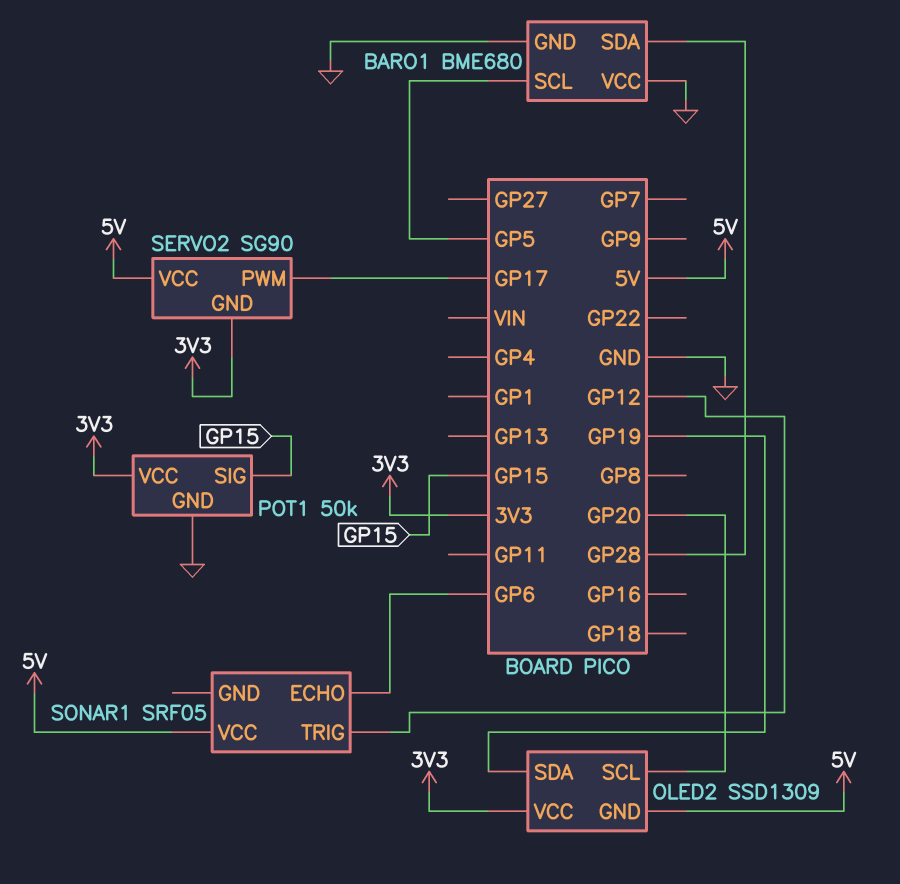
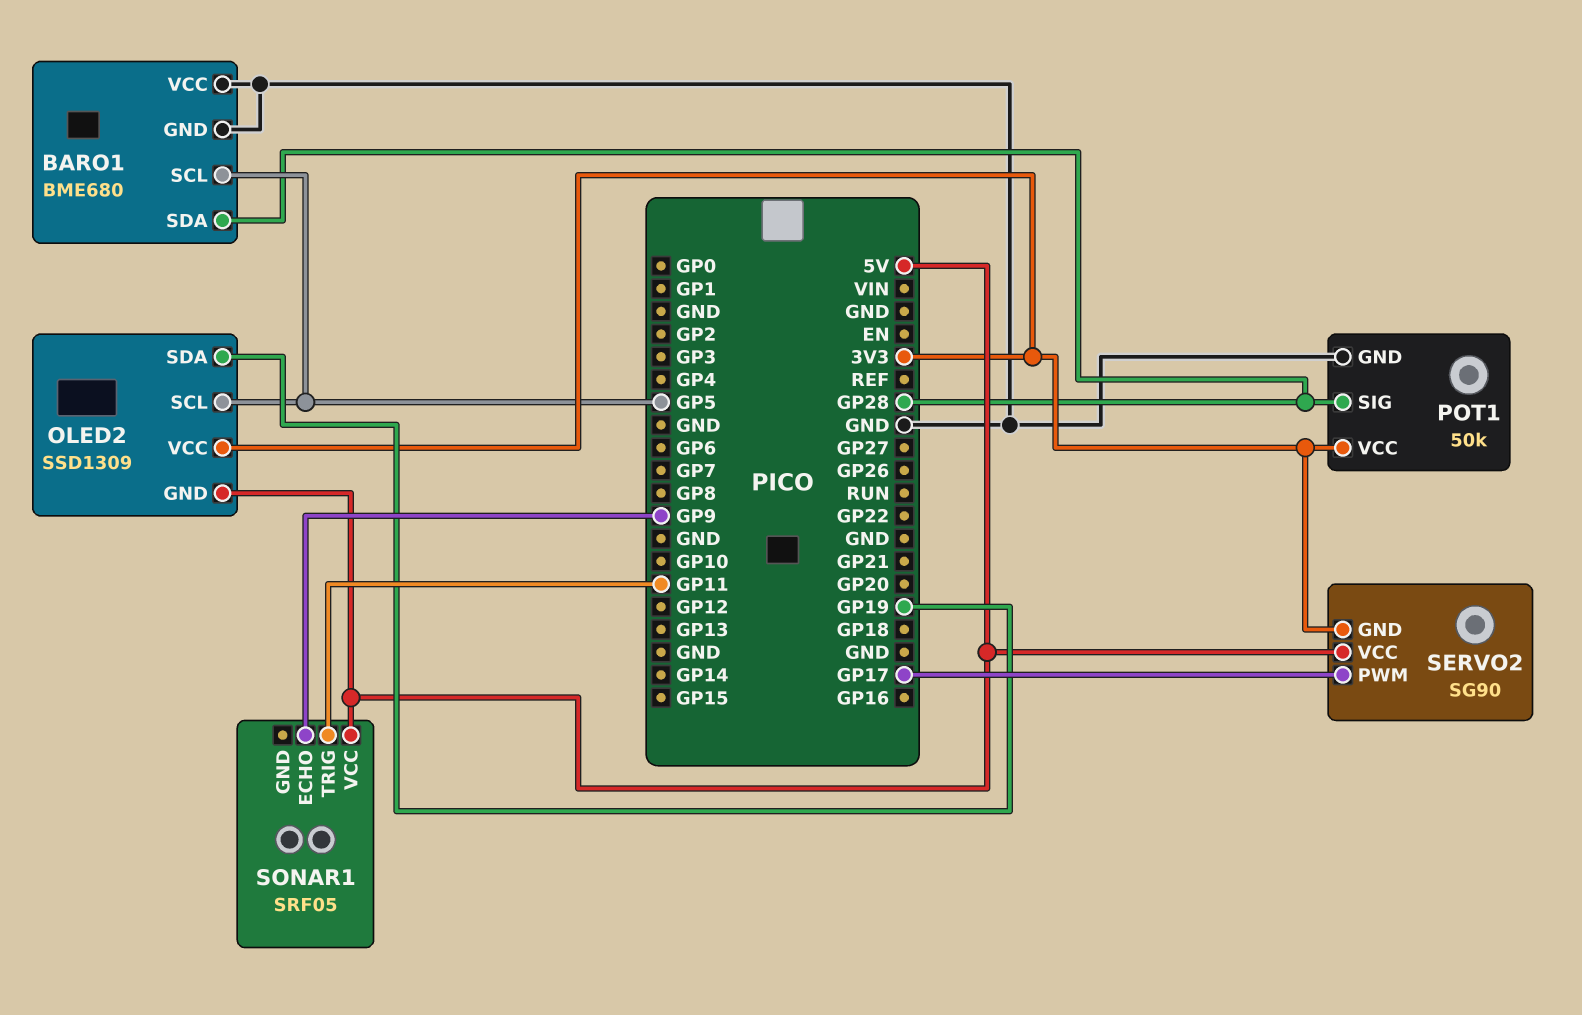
OLED2 pin SCL: GP20 -> GP5
POT1 pin SIG: GP15 -> GP28
SONAR1 pin ECHO: GP6 -> GP9
SONAR1 pin TRIG: GP12 -> GP11

